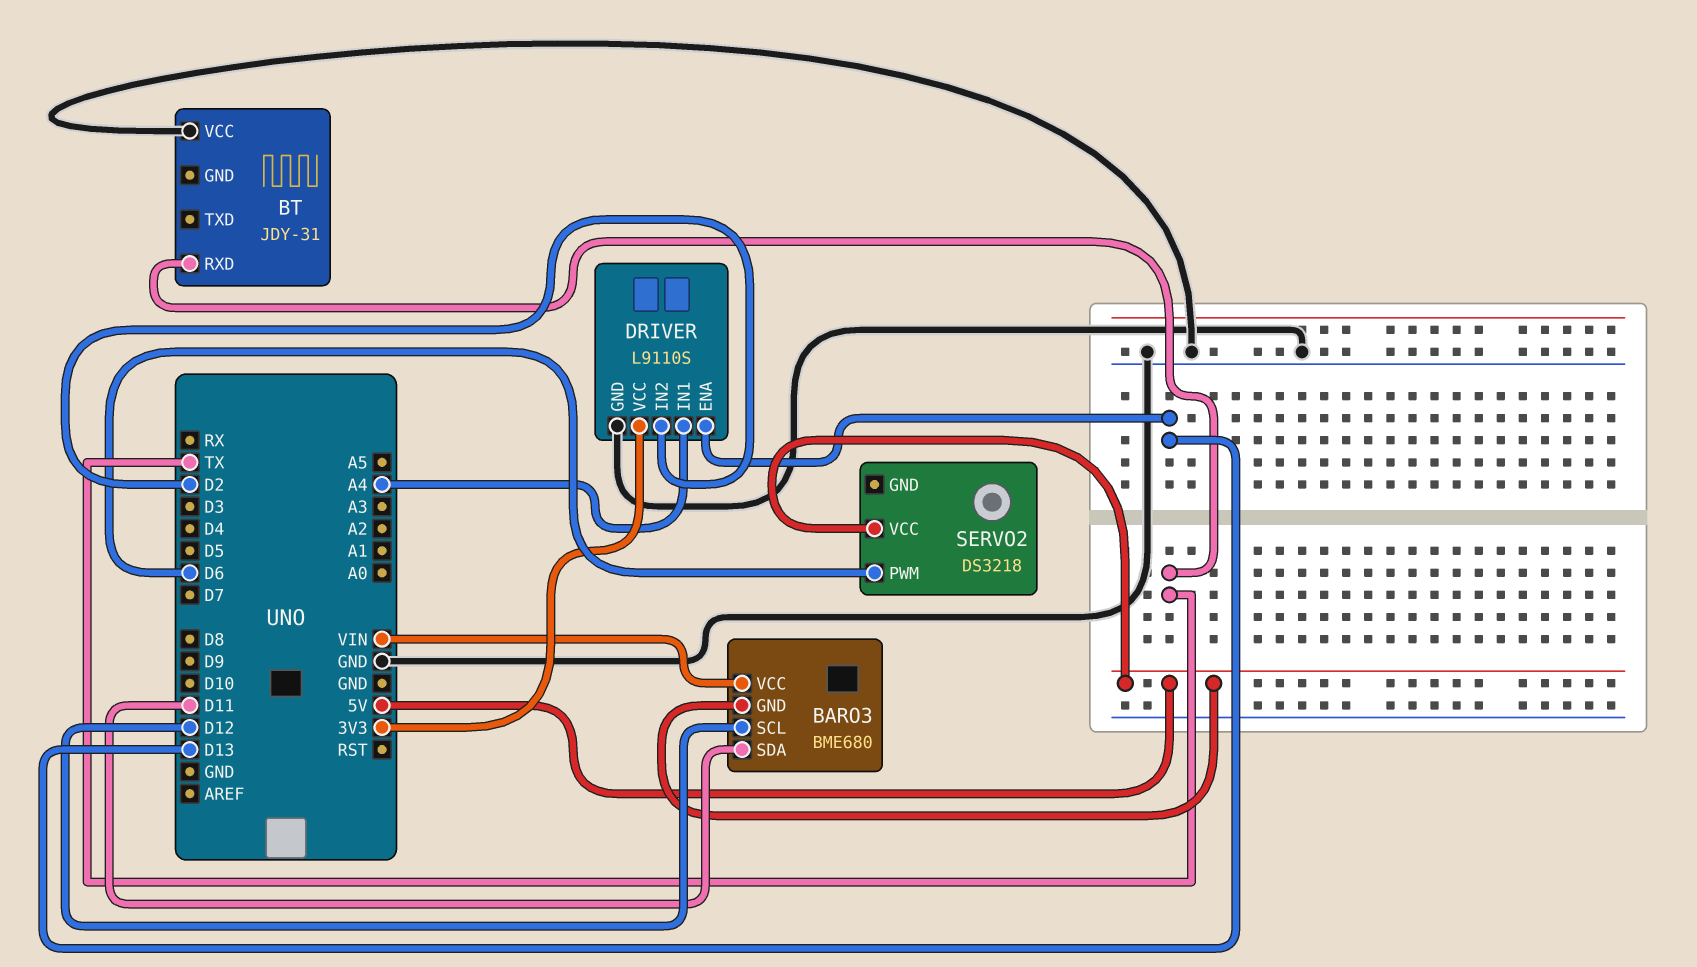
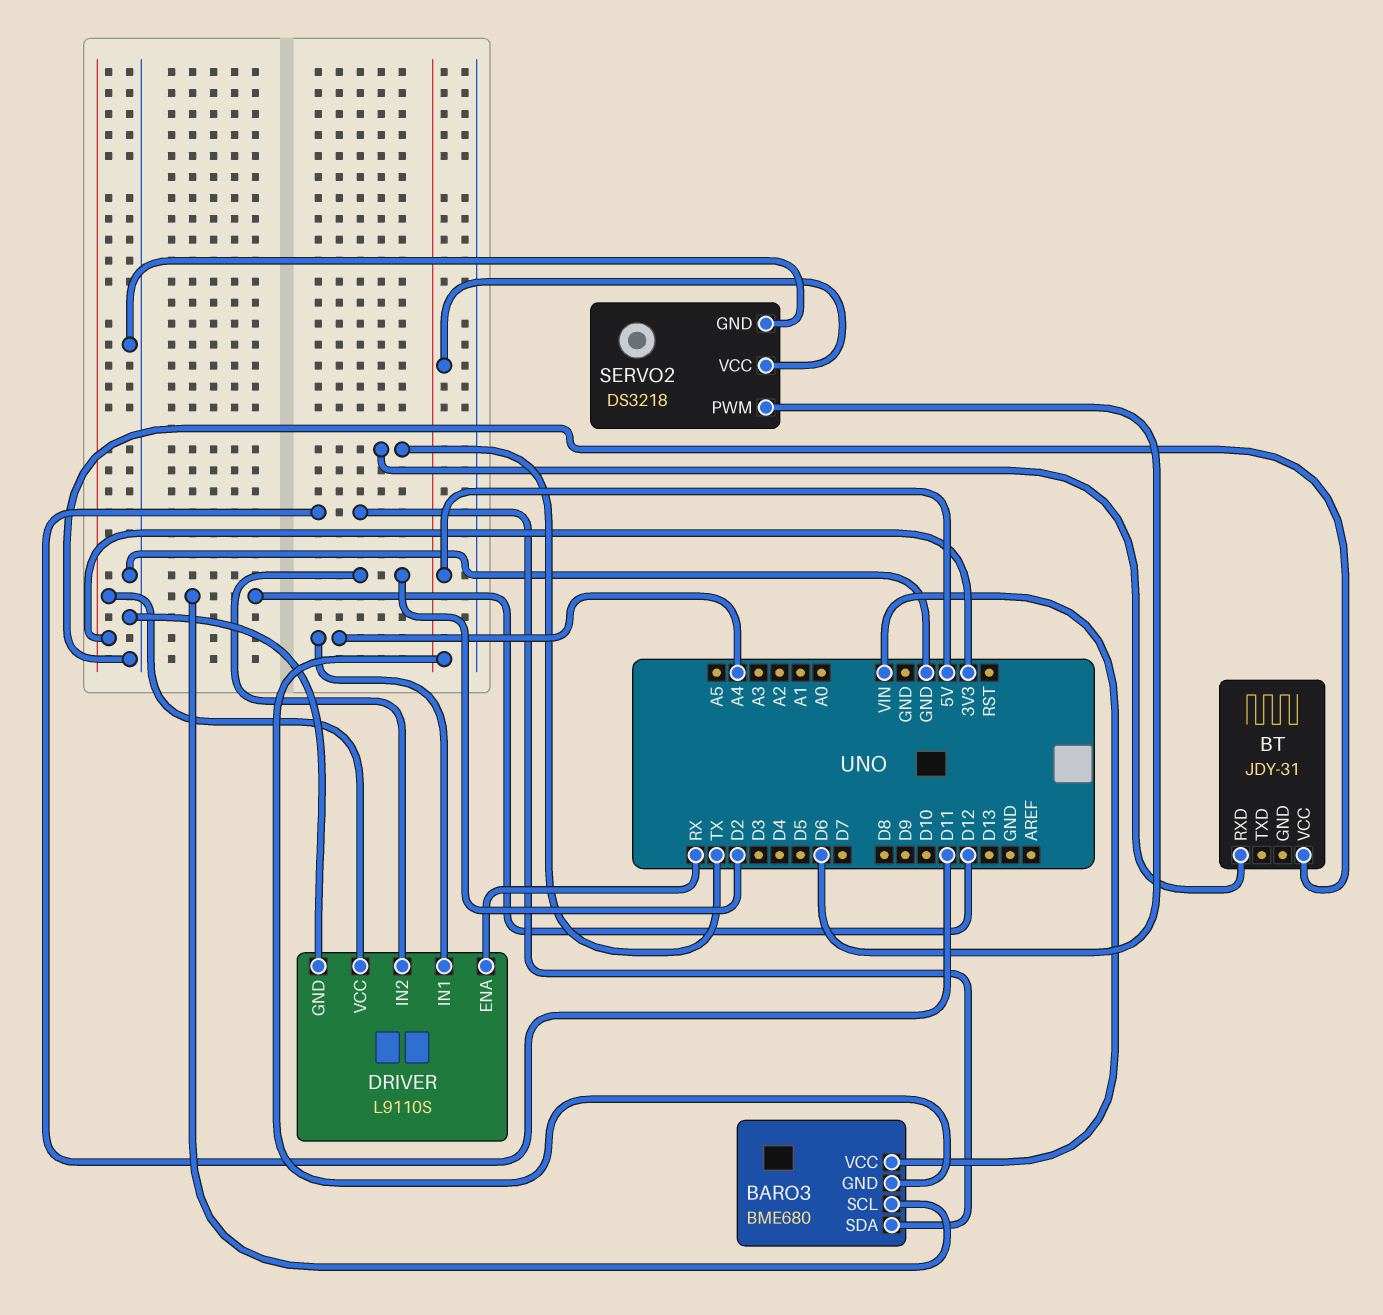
DRIVER pin ENA: D13 -> RX
SERVO2 pin GND: none -> GND

